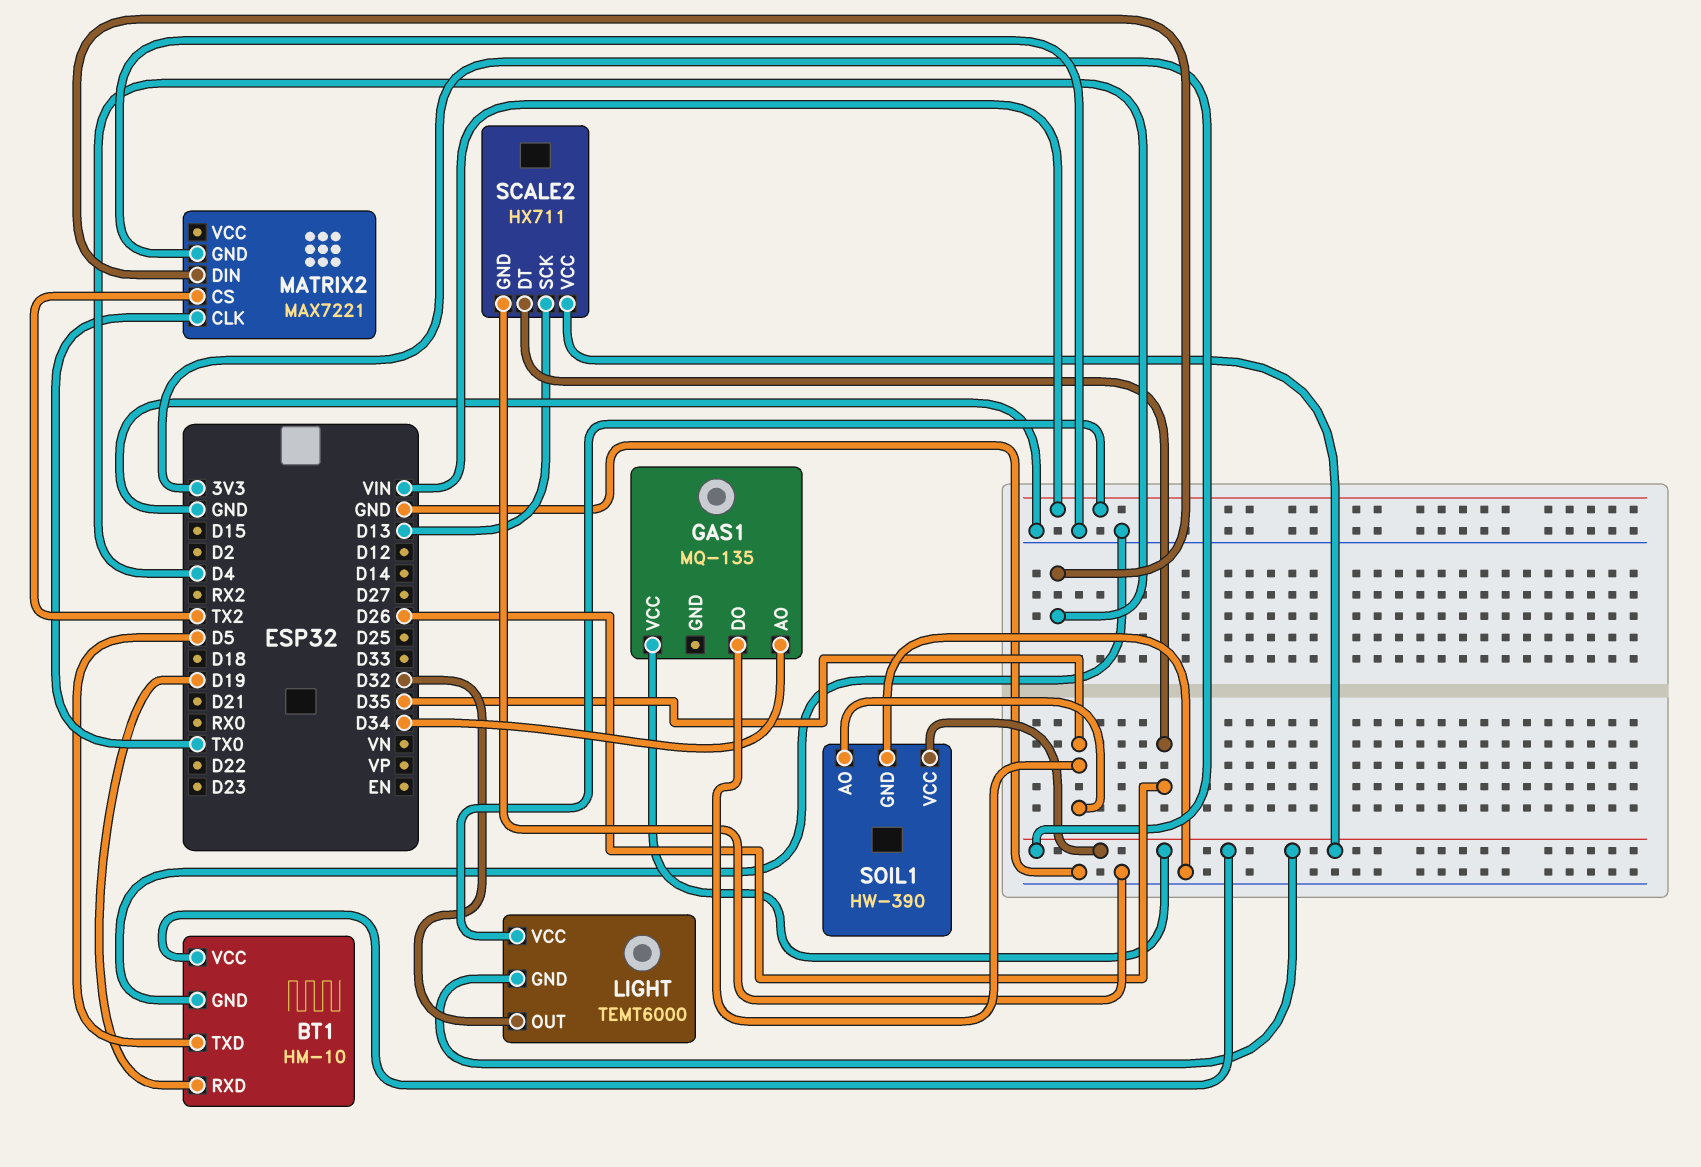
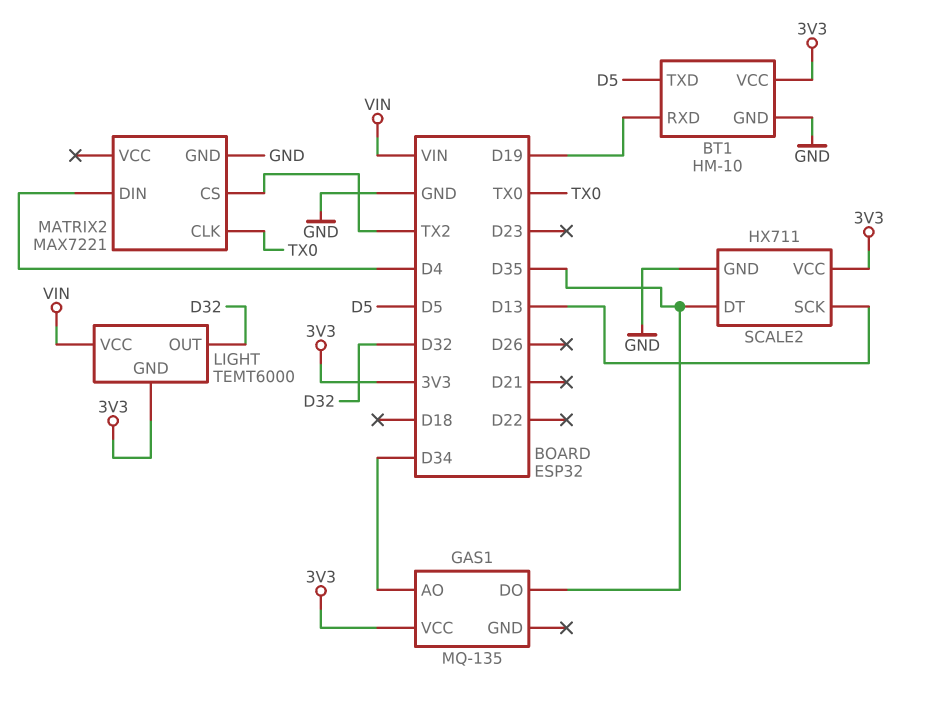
SCALE2 pin DT: D26 -> D35
SOIL1: HW-390 -> none
SOIL1 pin AO: D35 -> none
SOIL1 pin GND: GND -> none
SOIL1 pin VCC: 3V3 -> none

